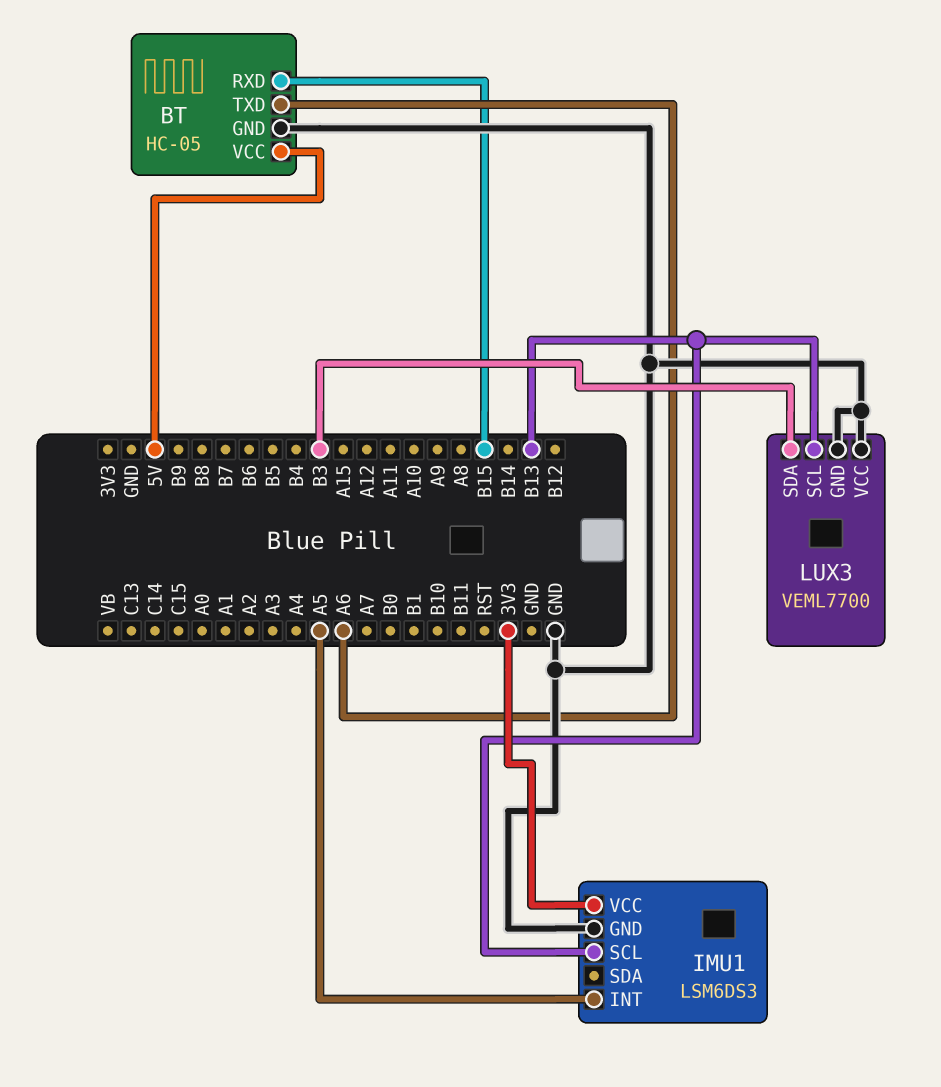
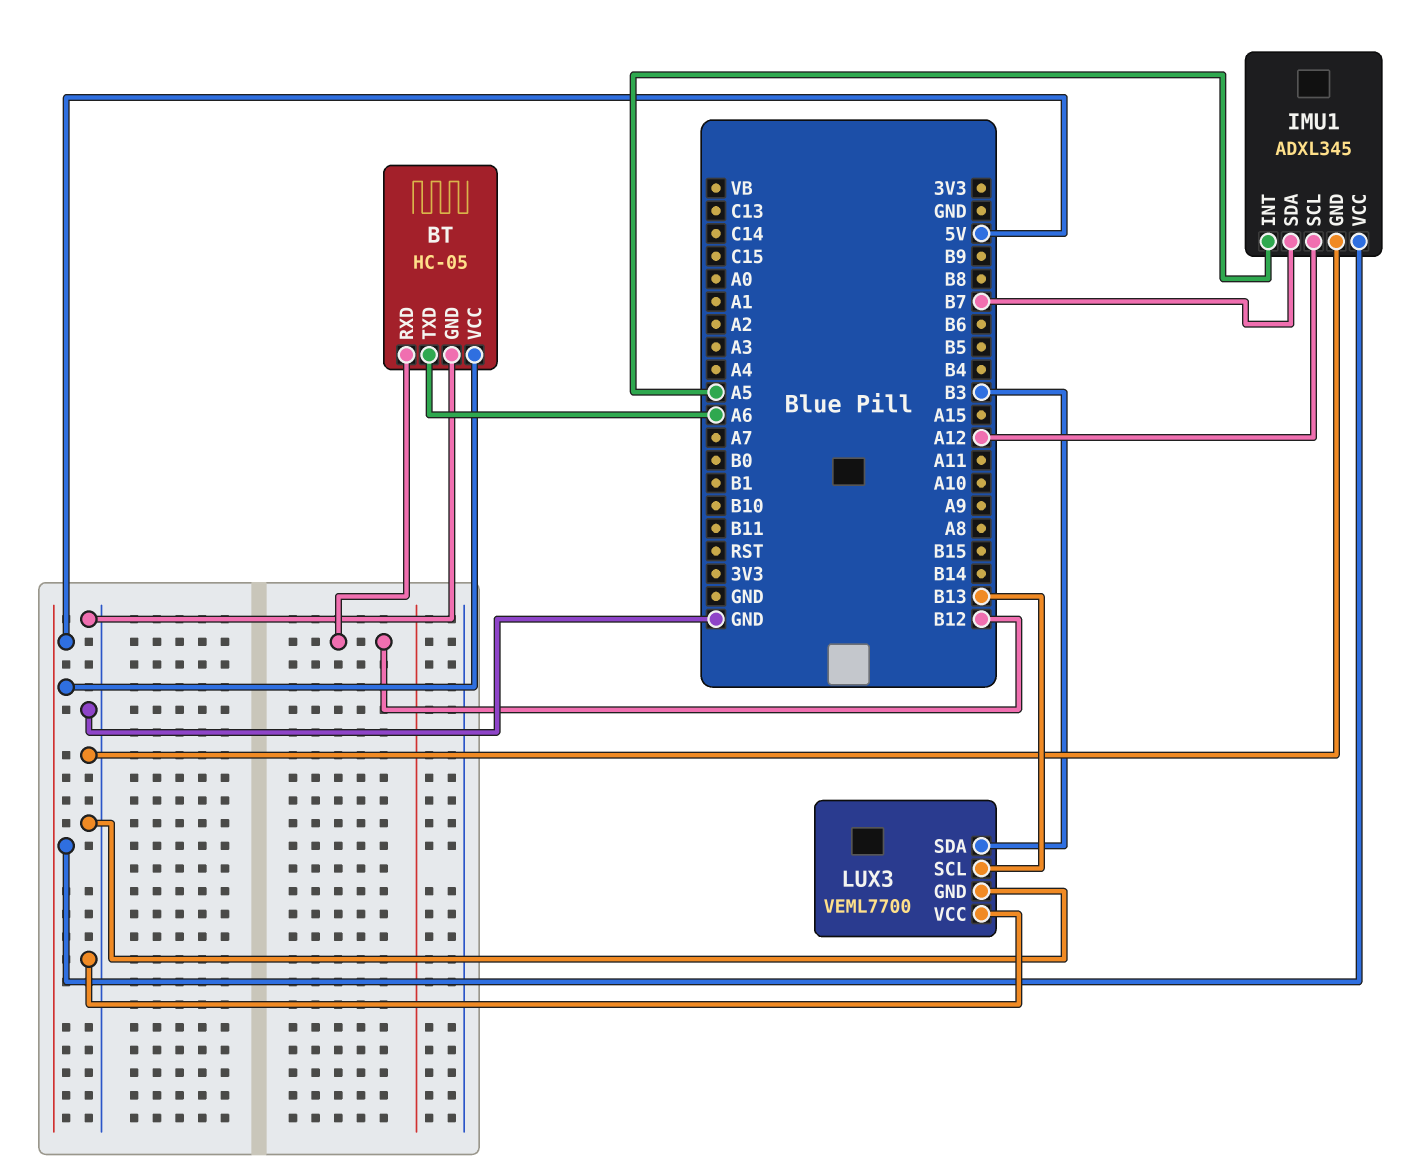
BT pin RXD: B15 -> B12
IMU1: LSM6DS3 -> ADXL345
IMU1 pin SCL: B13 -> A12
IMU1 pin SDA: none -> B7
IMU1 pin VCC: 3V3 -> 5V

